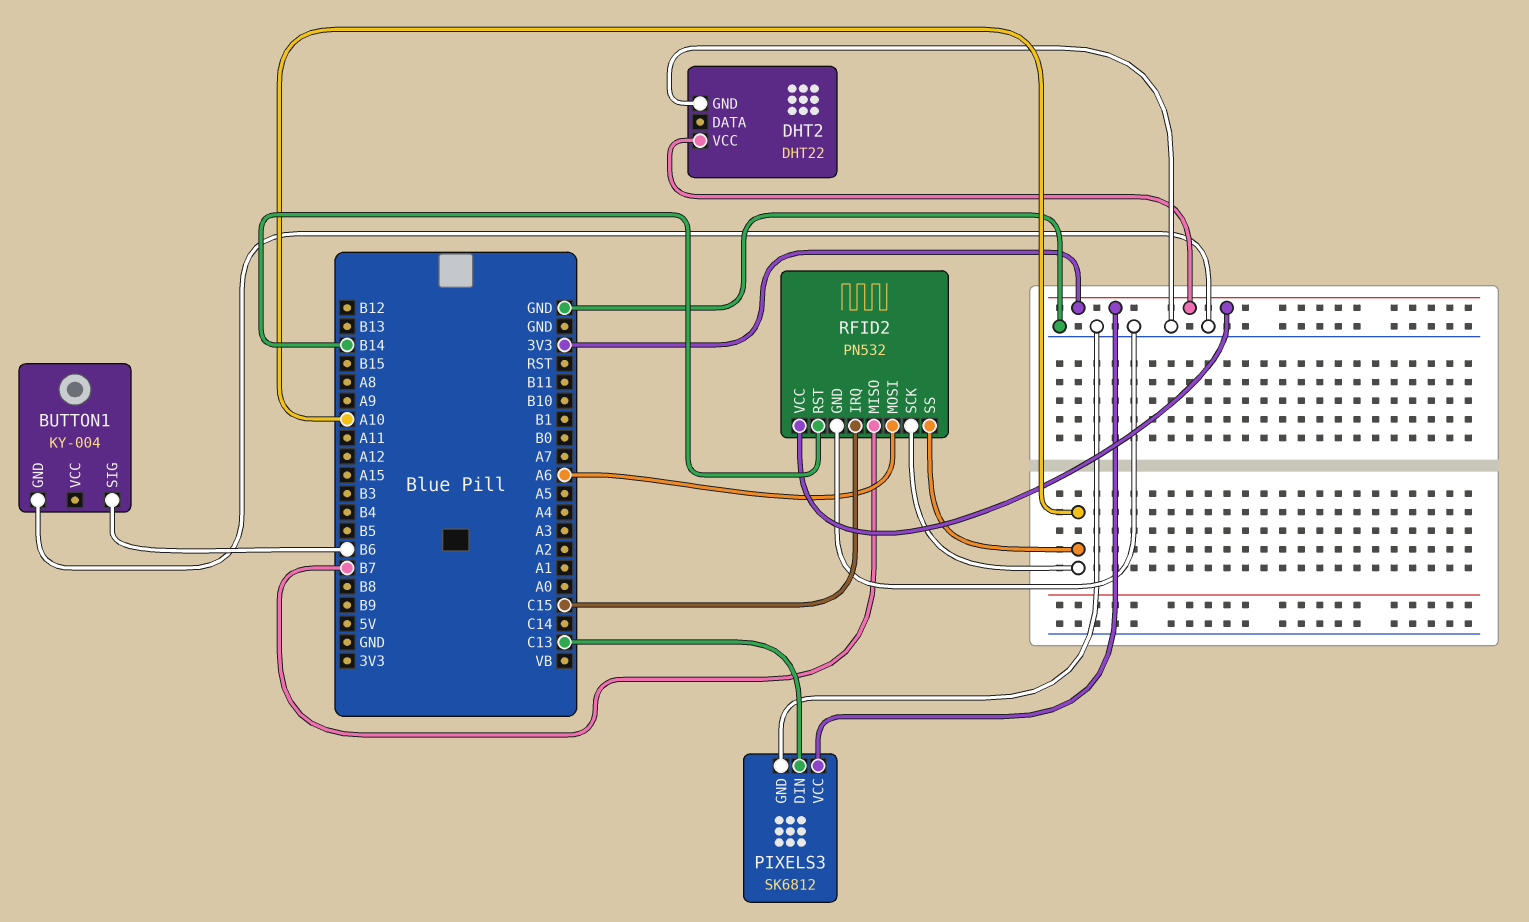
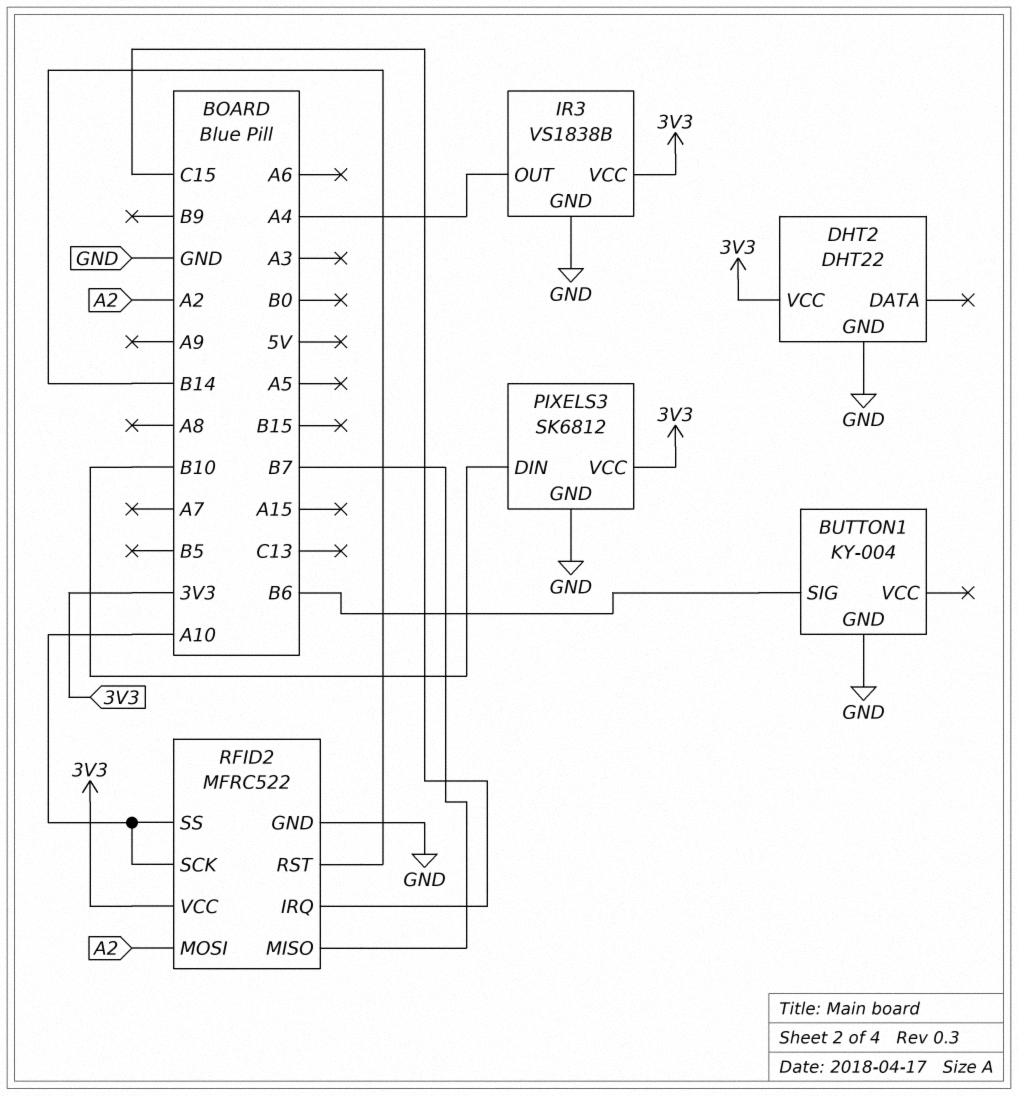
IR3: none -> VS1838B
IR3 pin GND: none -> GND
IR3 pin OUT: none -> A4
IR3 pin VCC: none -> 3V3
PIXELS3 pin DIN: C13 -> B10
RFID2: PN532 -> MFRC522
RFID2 pin MOSI: A6 -> A2

